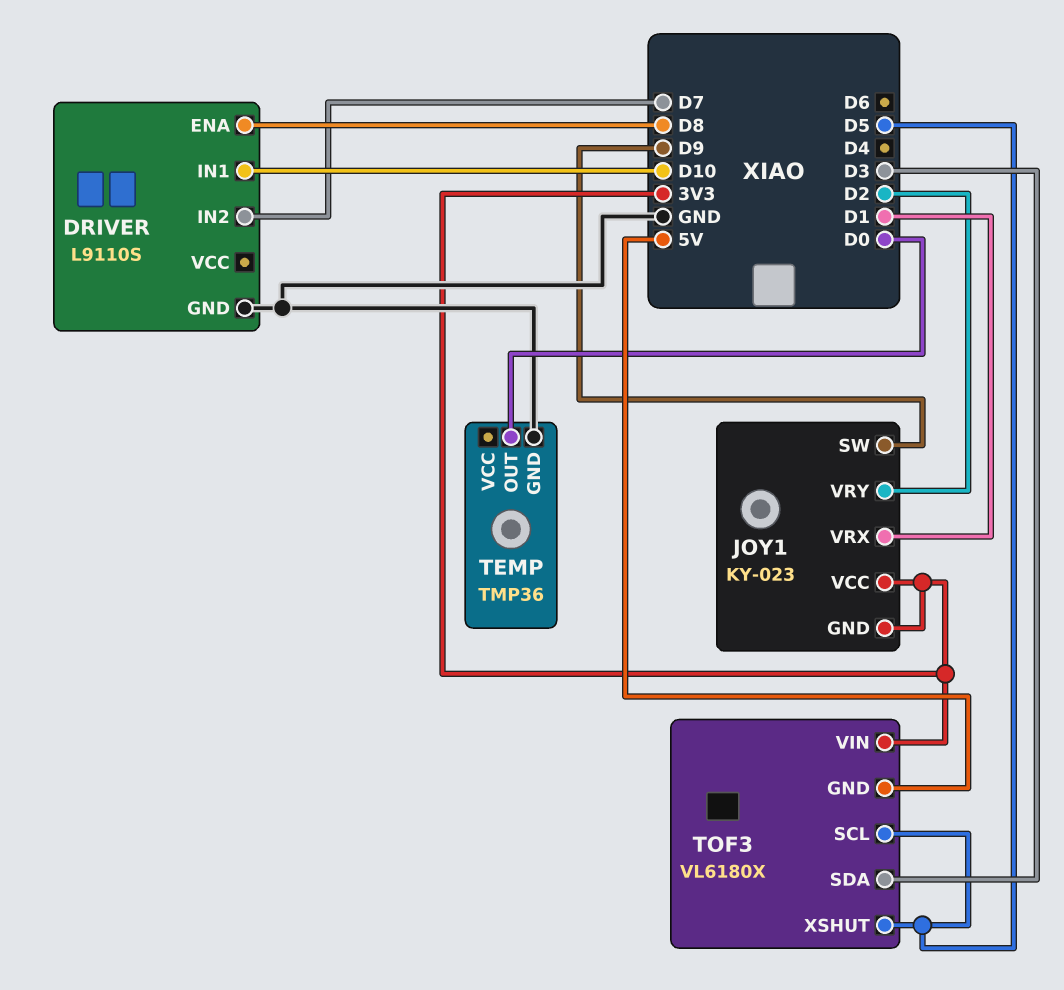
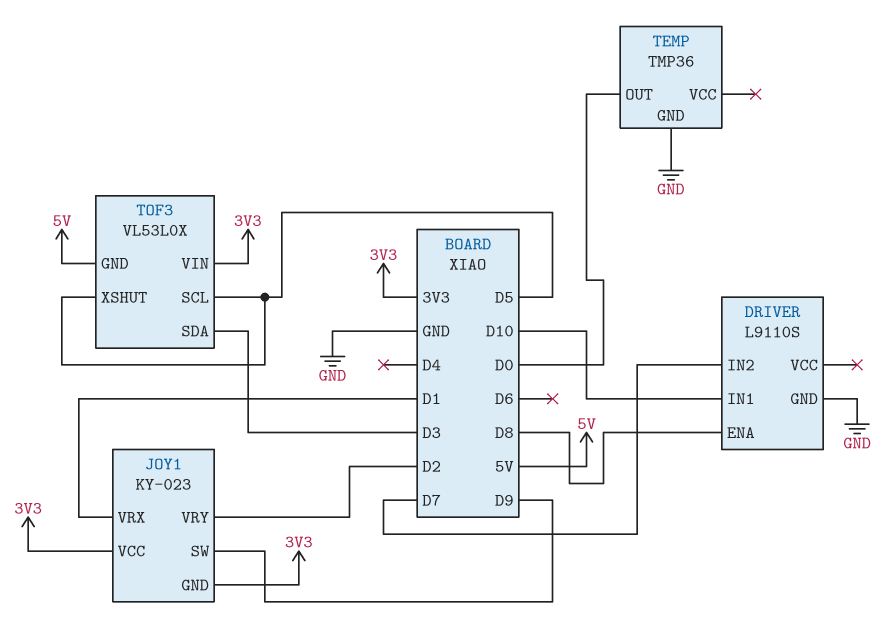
TOF3: VL6180X -> VL53L0X

